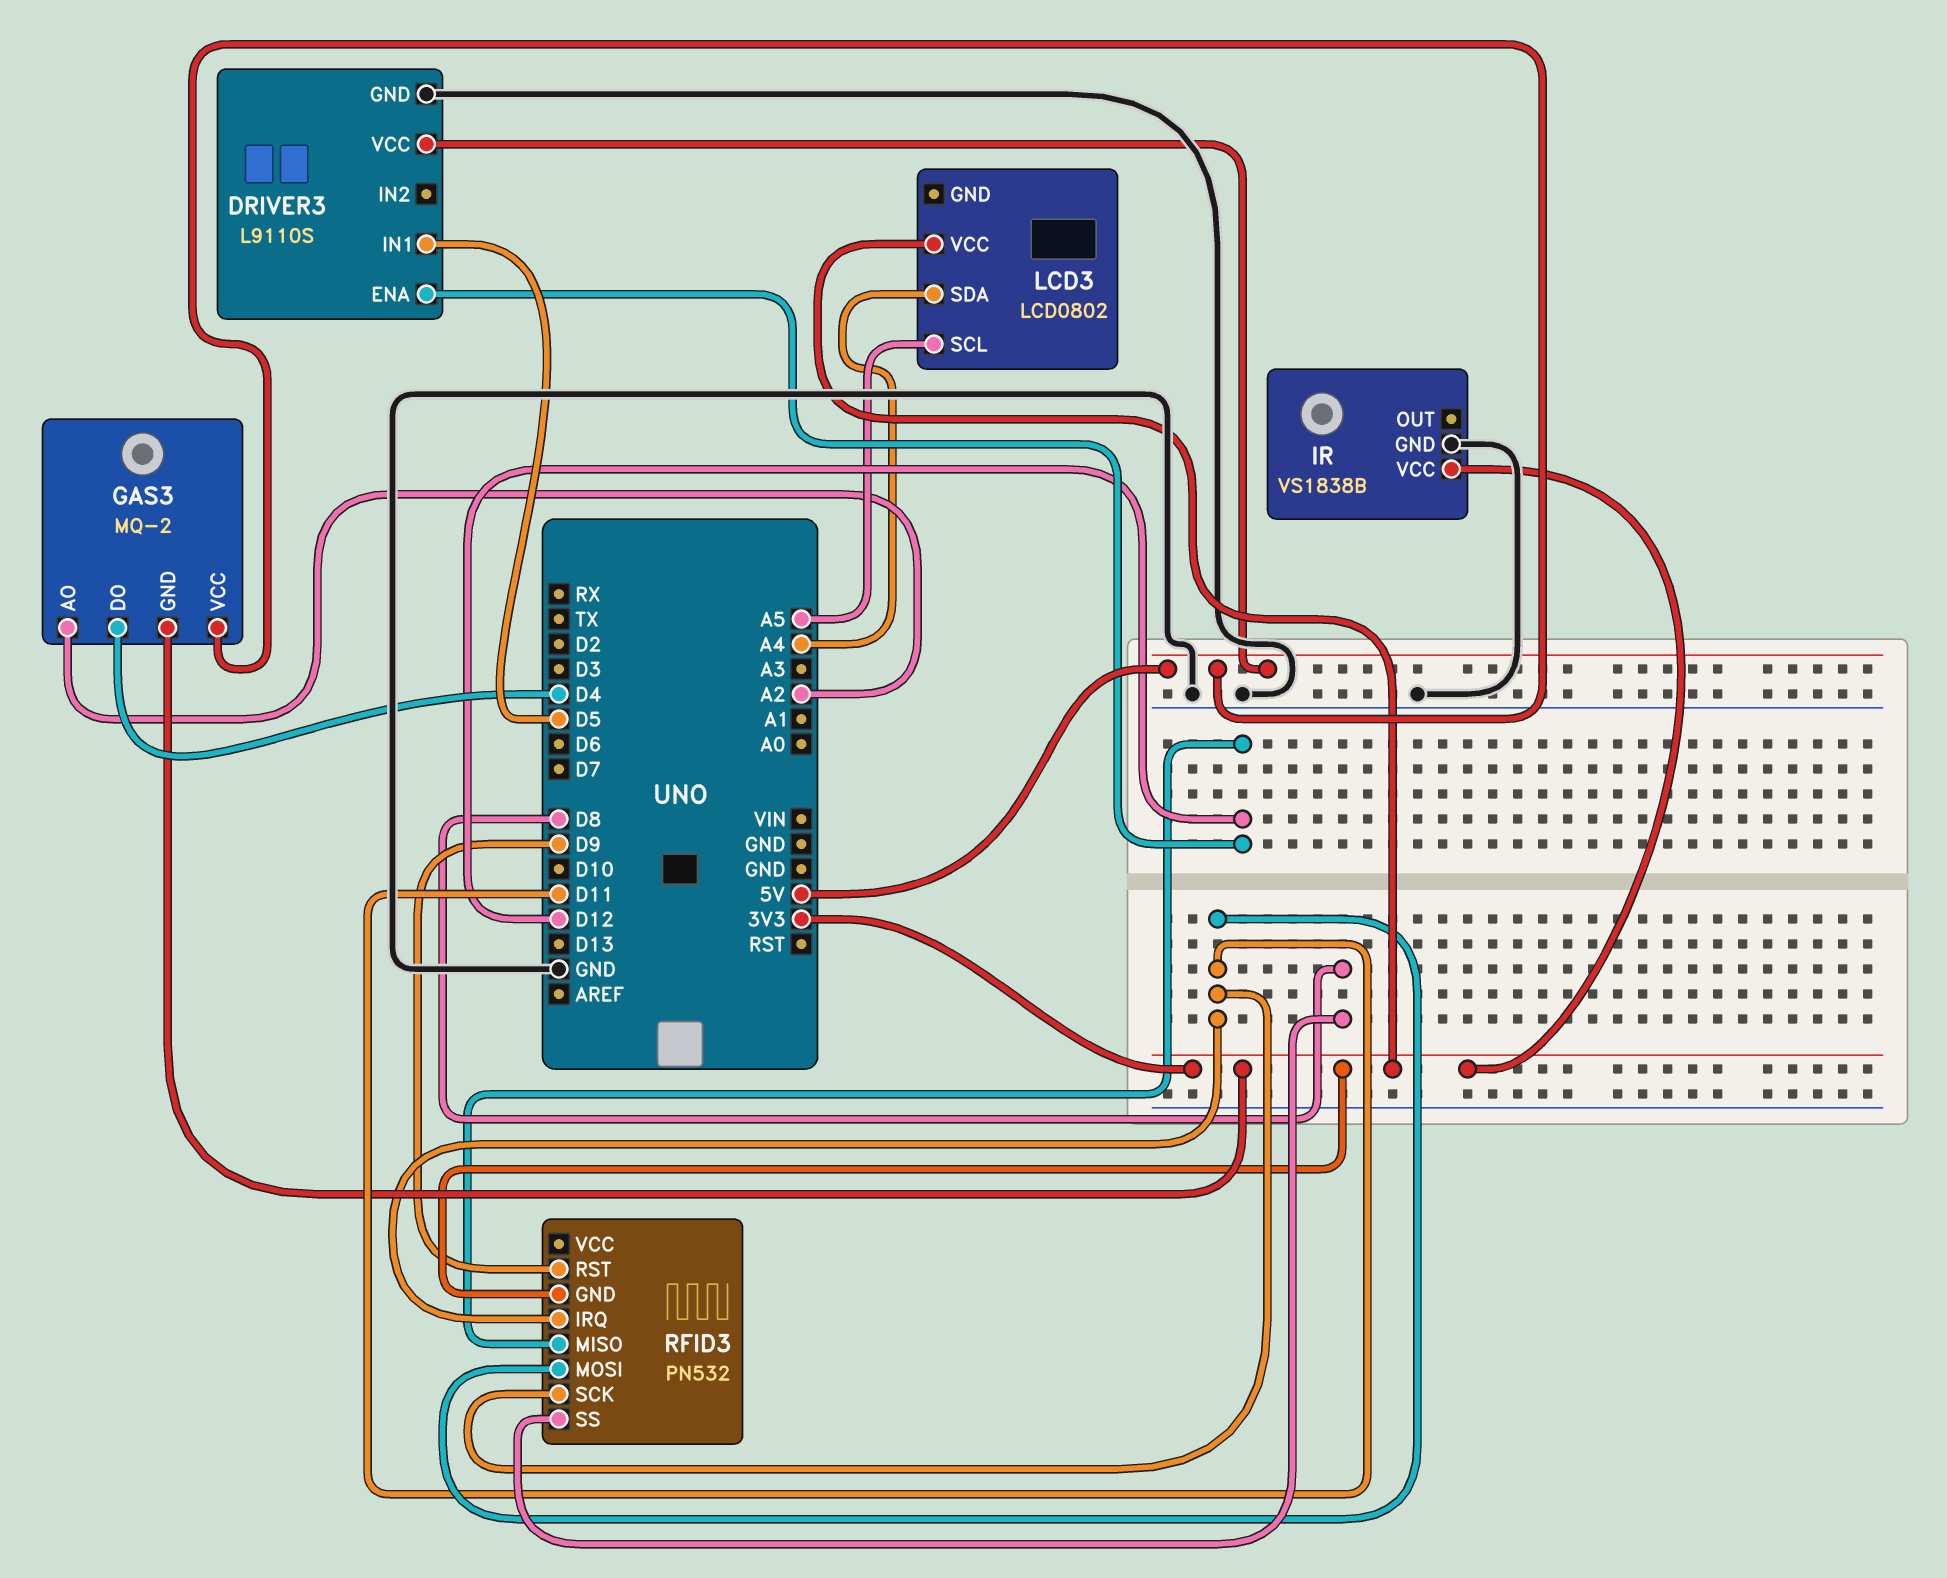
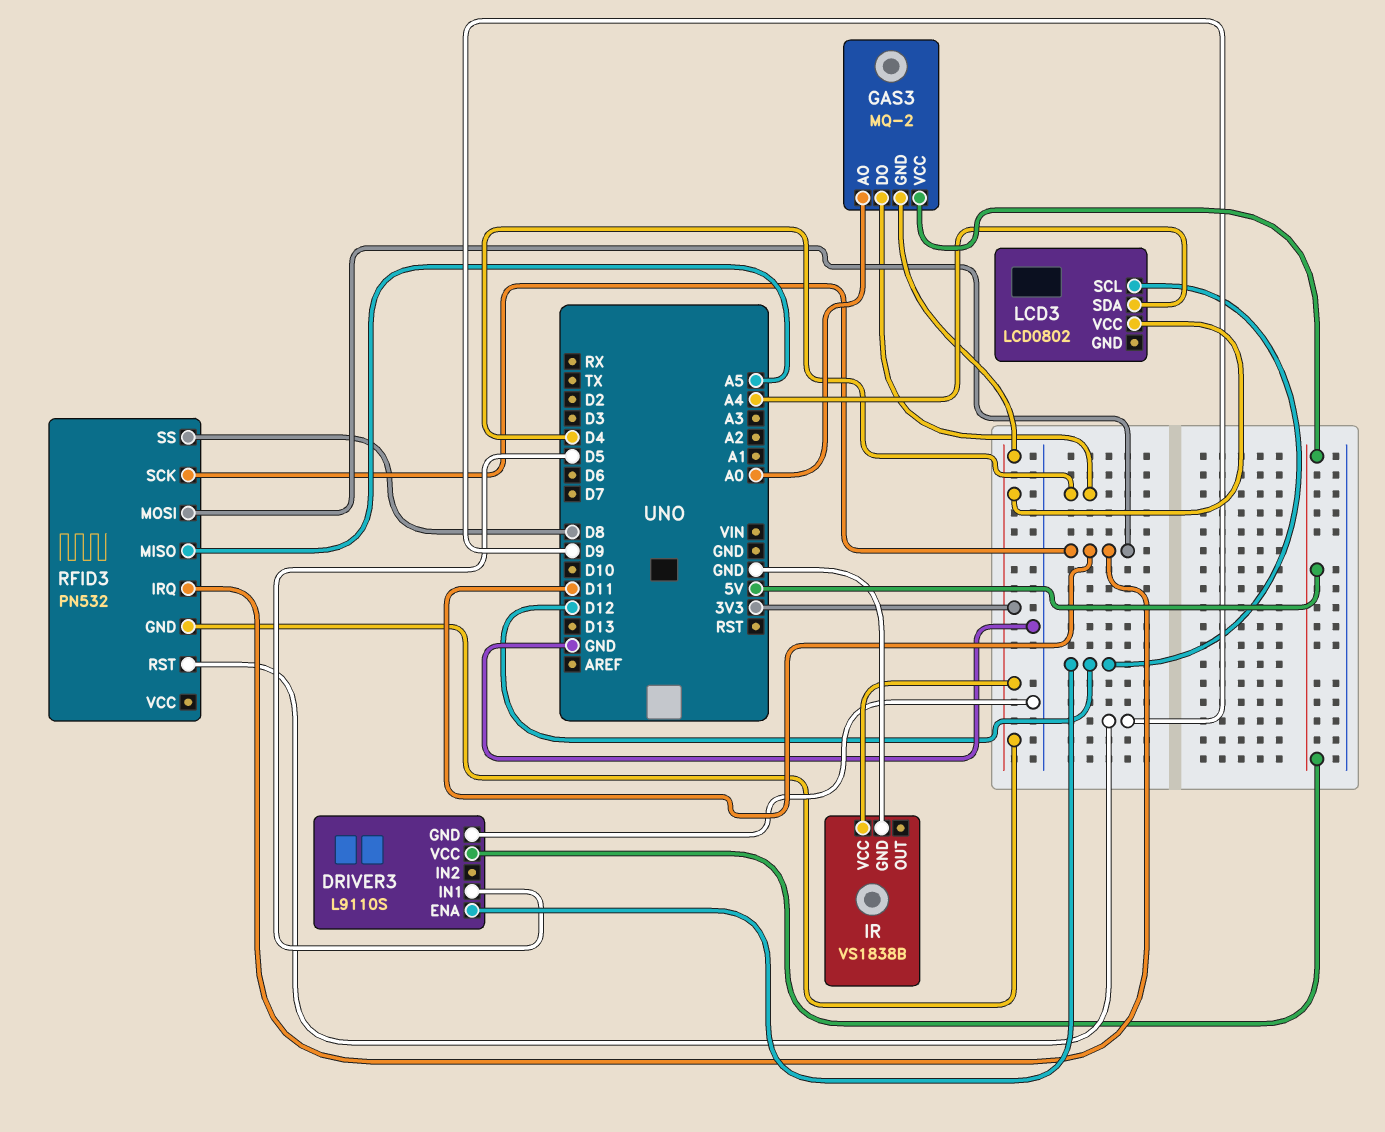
GAS3 pin AO: A2 -> A0
LCD3 pin SCL: A5 -> D12
RFID3 pin MISO: D12 -> A5

